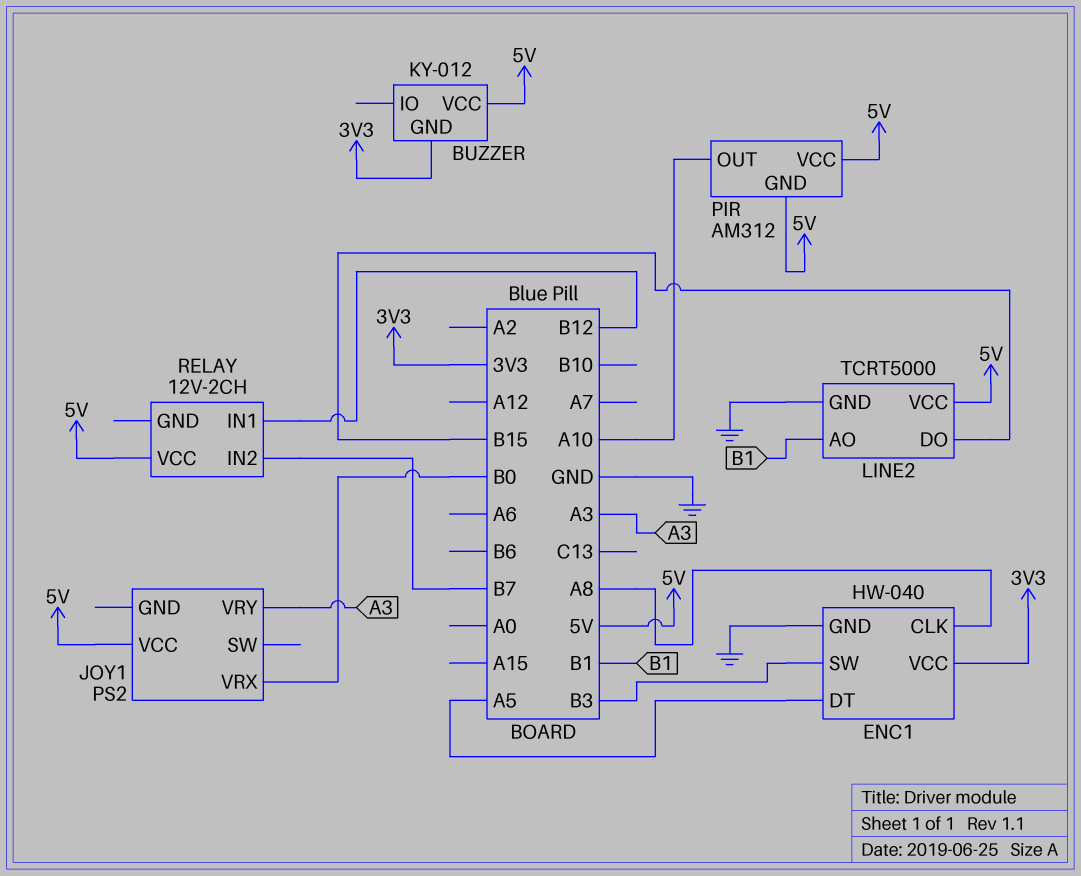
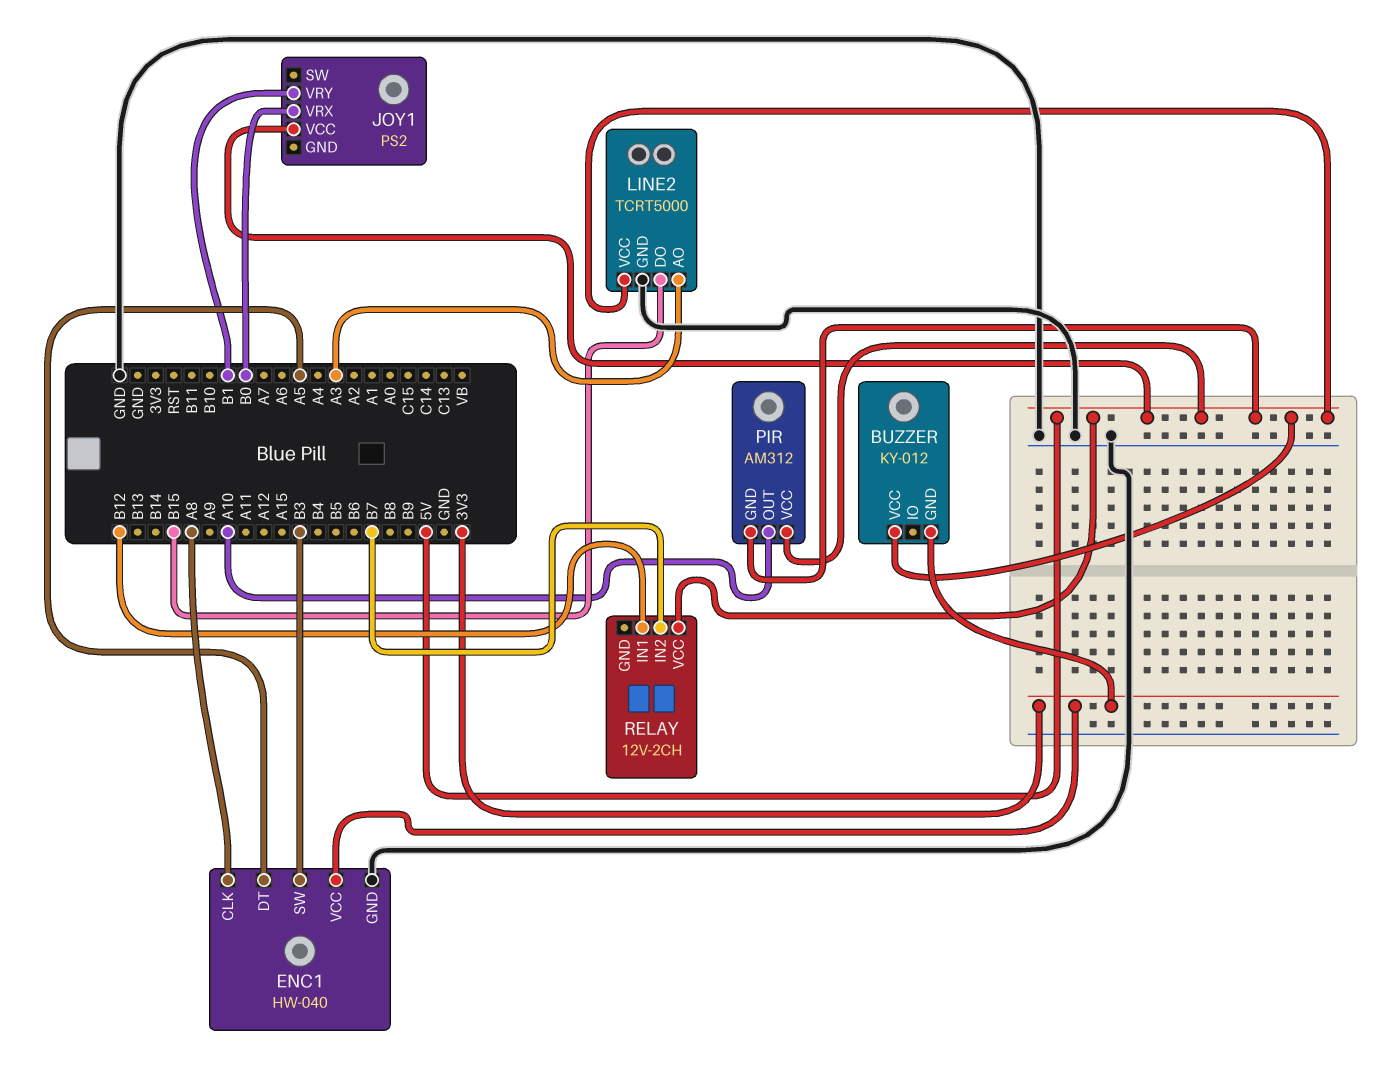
JOY1 pin VRY: A3 -> B1
LINE2 pin AO: B1 -> A3

